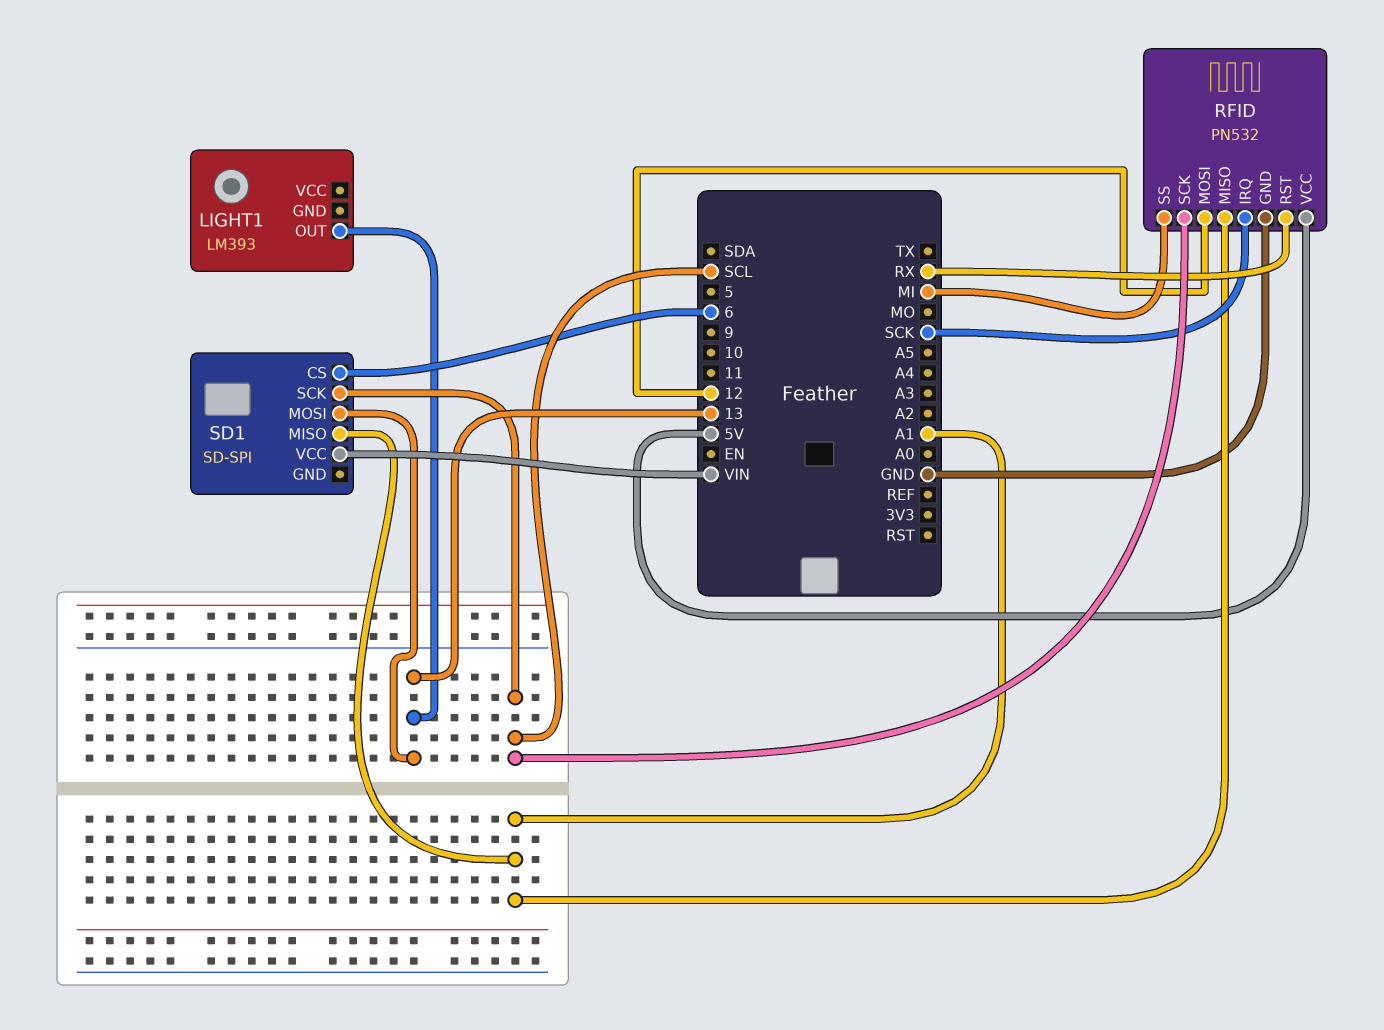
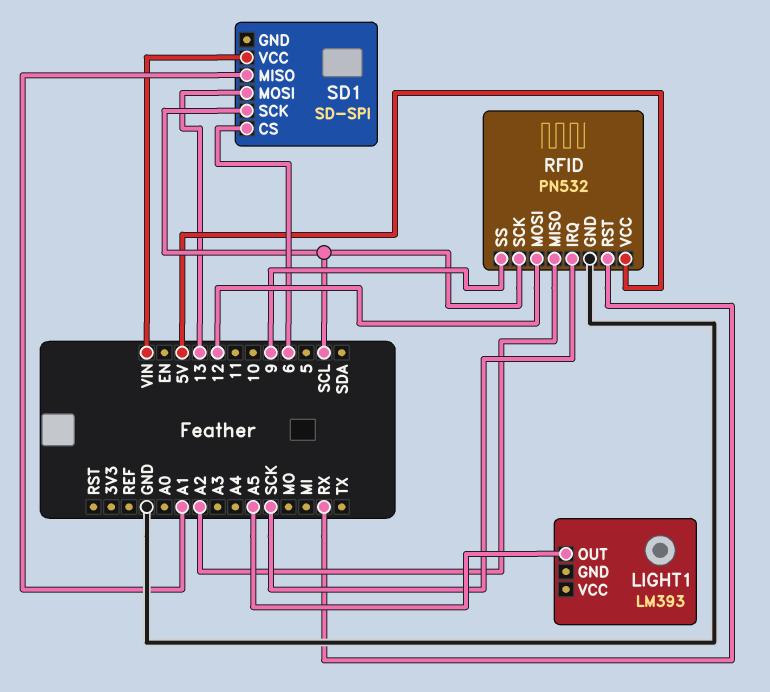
LIGHT1 pin OUT: 13 -> A5
RFID pin MISO: A1 -> A2
RFID pin SS: MI -> 9

